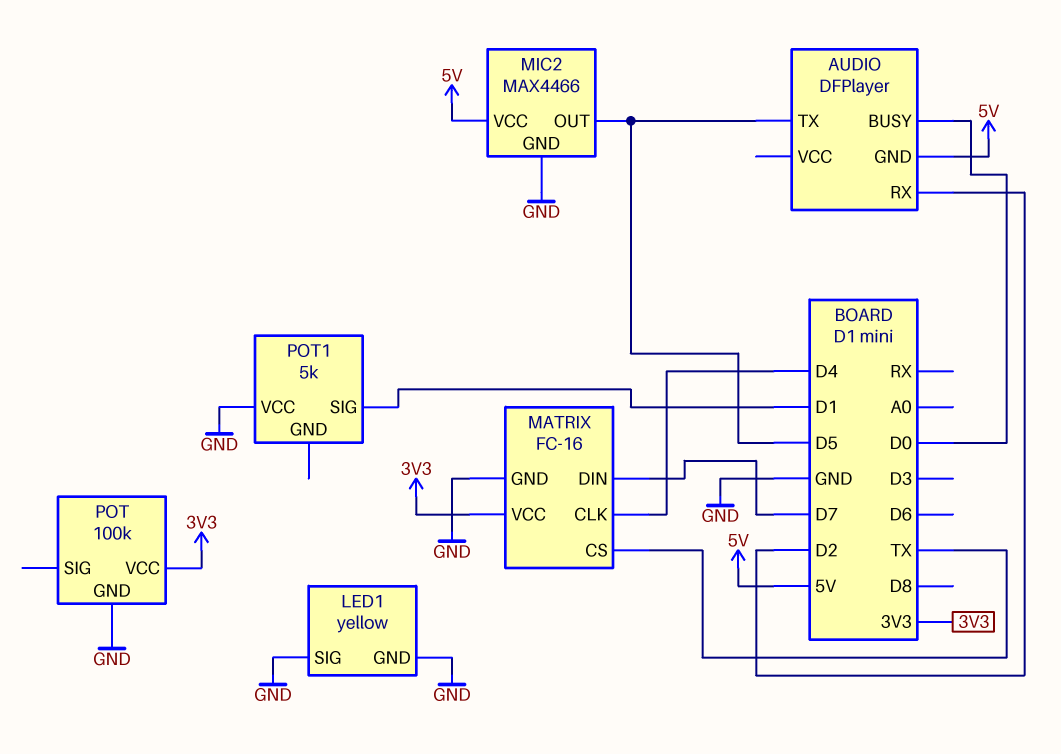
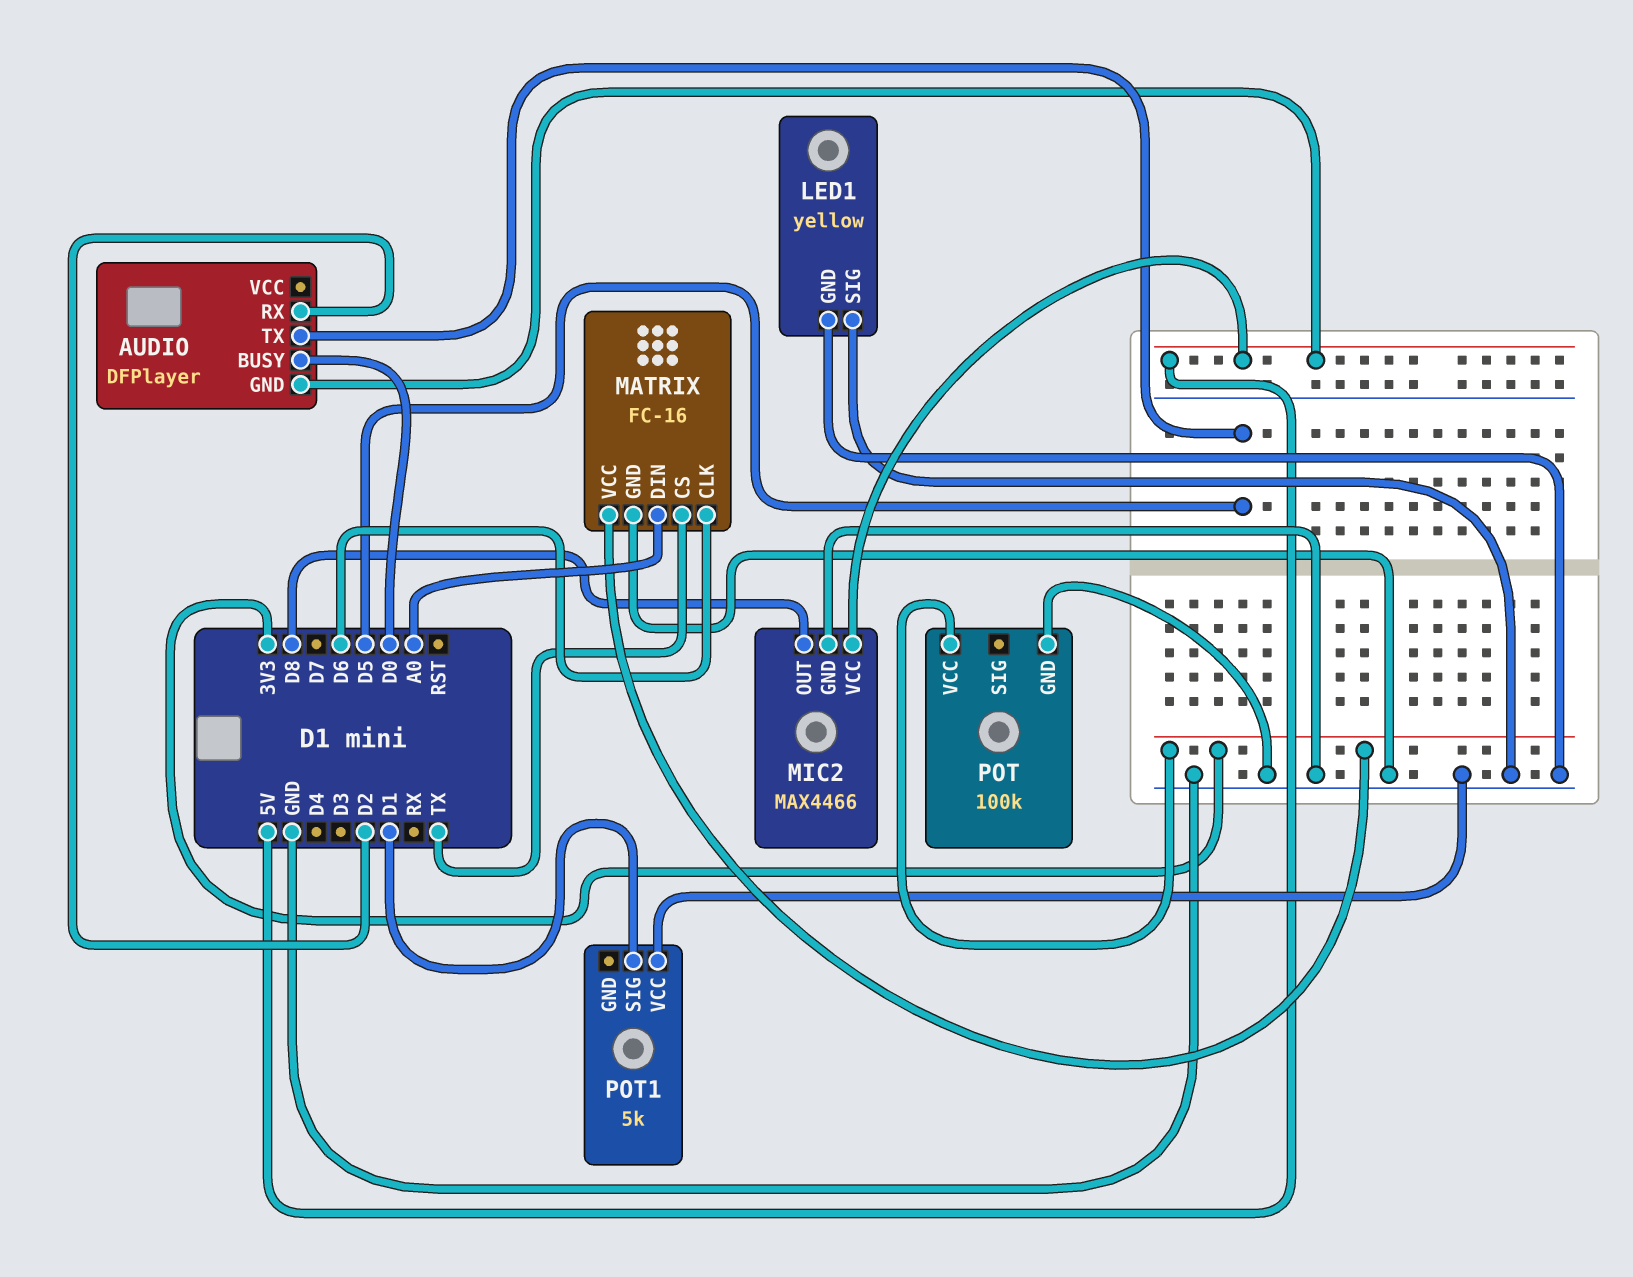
MATRIX pin CLK: D4 -> D6
MATRIX pin DIN: D7 -> A0
MIC2 pin OUT: D5 -> D8

